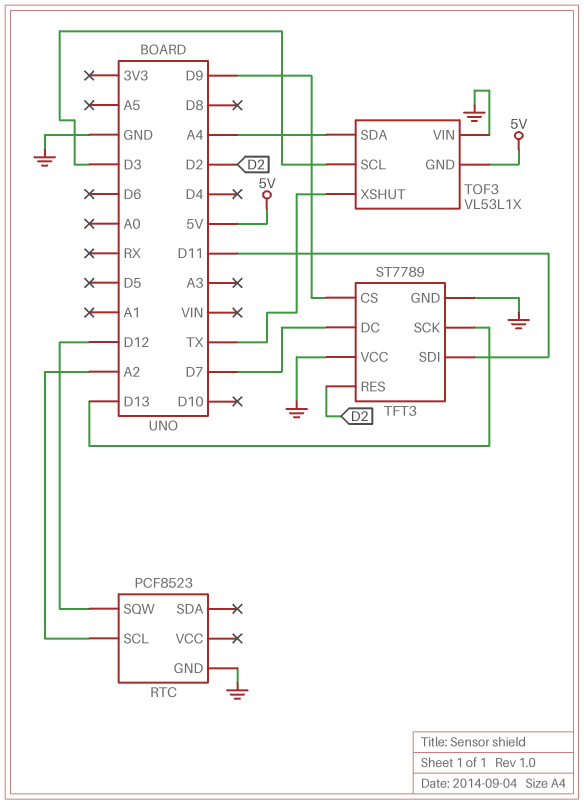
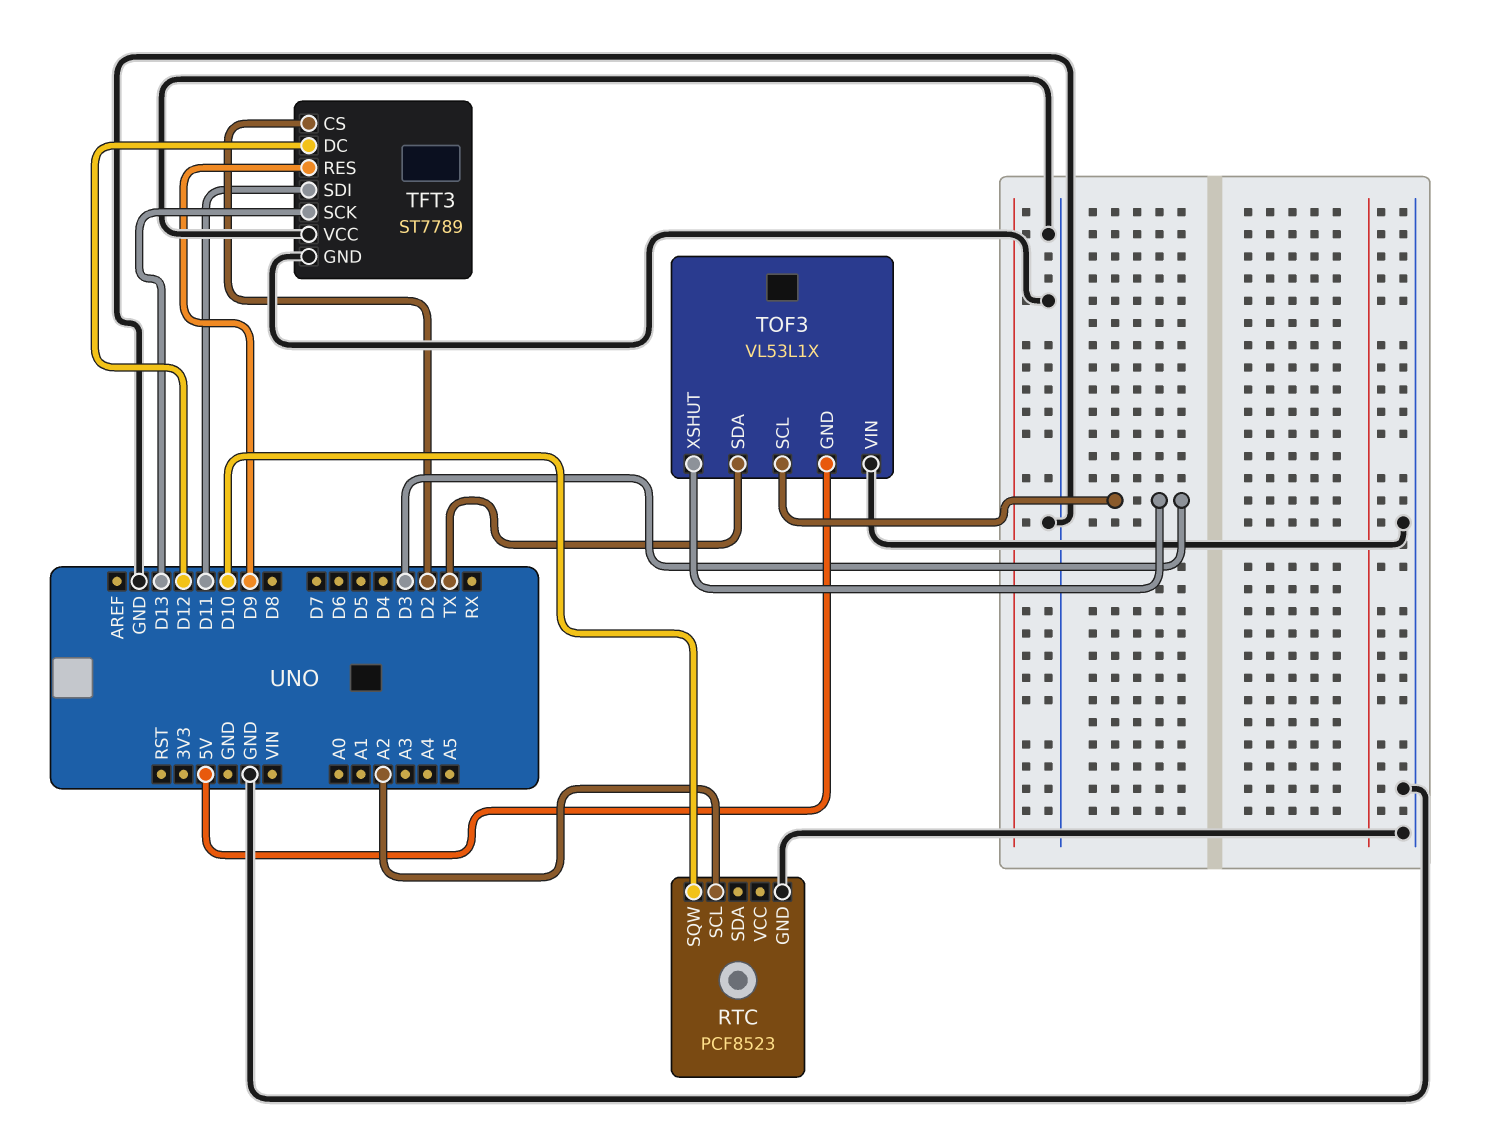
RTC pin SQW: D12 -> D10
TFT3 pin CS: D9 -> D2
TFT3 pin DC: D7 -> D12
TFT3 pin RES: D2 -> D9
TOF3 pin SDA: A4 -> TX
TOF3 pin XSHUT: TX -> D3

